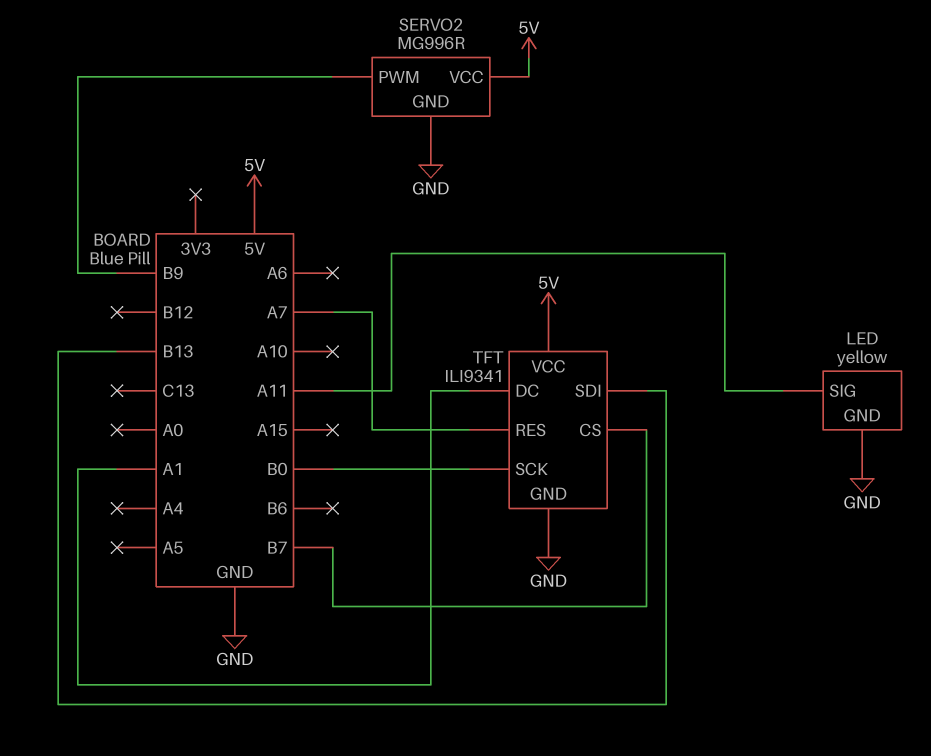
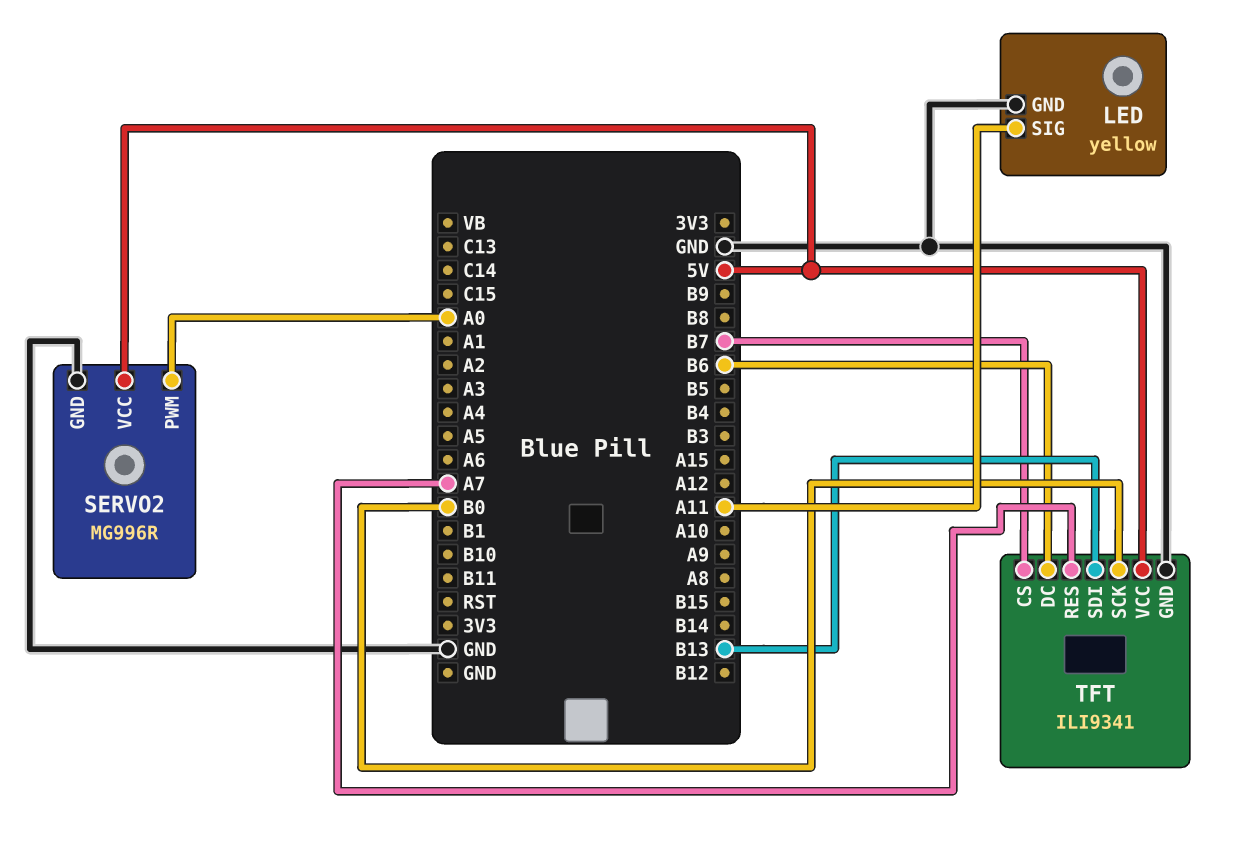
SERVO2 pin PWM: B9 -> A0
TFT pin DC: A1 -> B6

